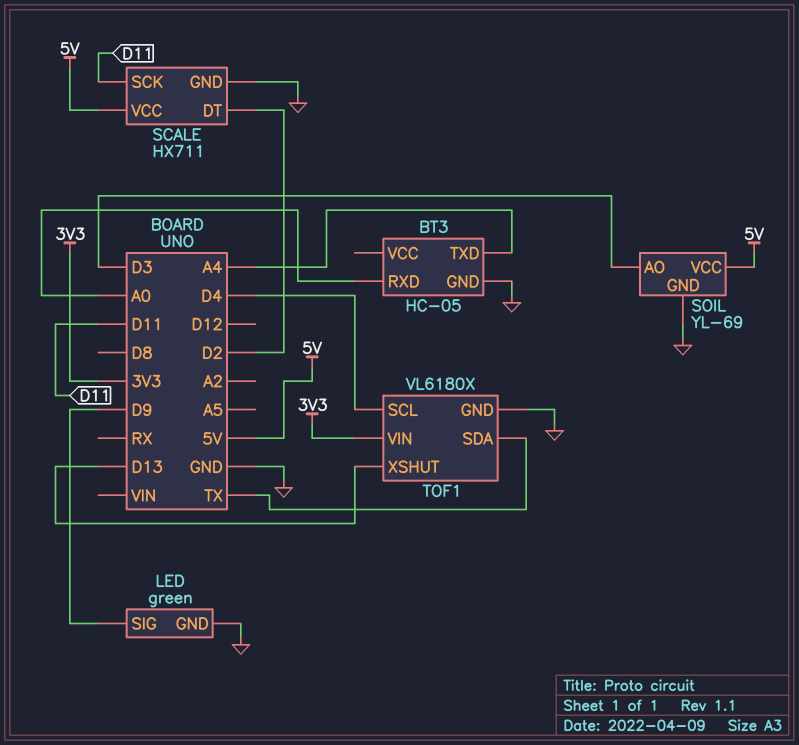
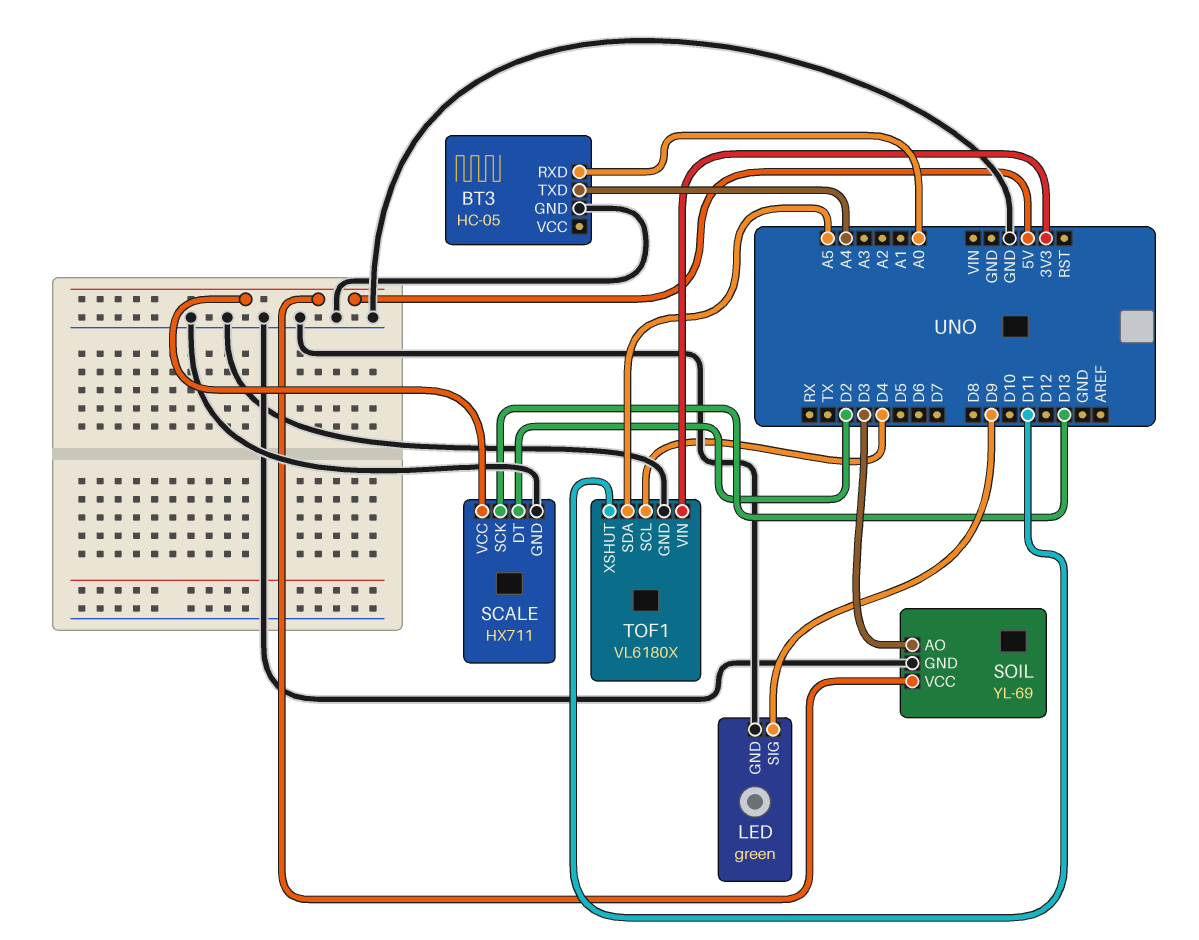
SCALE pin SCK: D11 -> D13
TOF1 pin SDA: TX -> A5
TOF1 pin XSHUT: D13 -> D11

